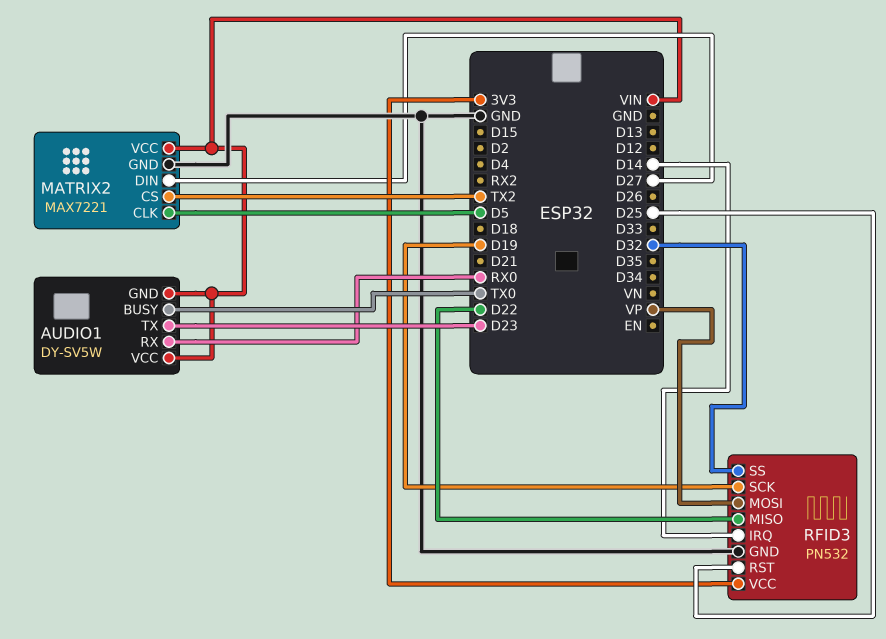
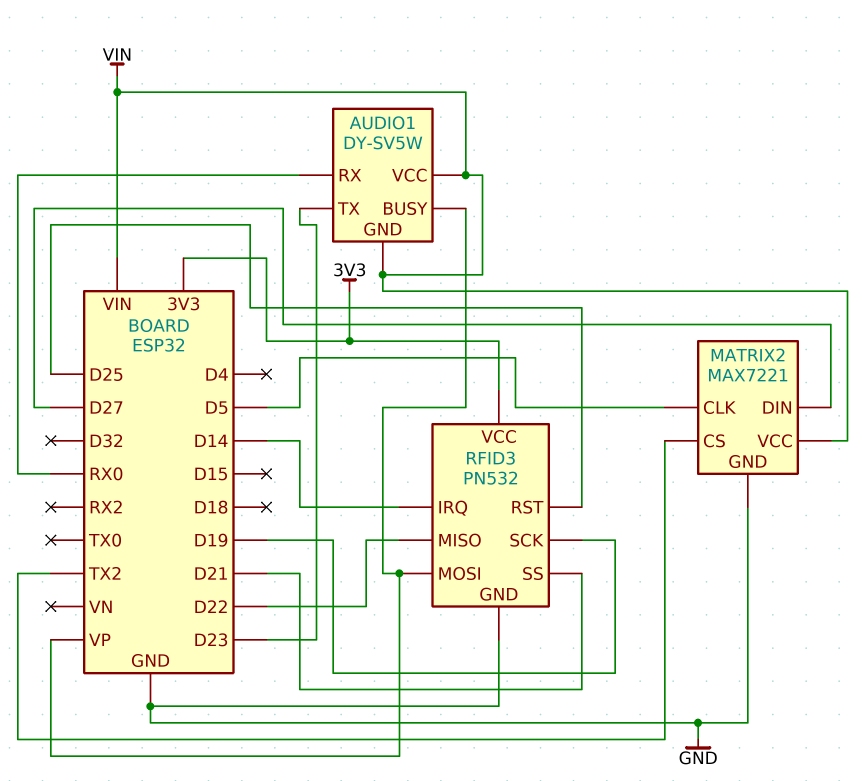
AUDIO1 pin BUSY: TX0 -> VP
RFID3 pin SS: D32 -> D21

